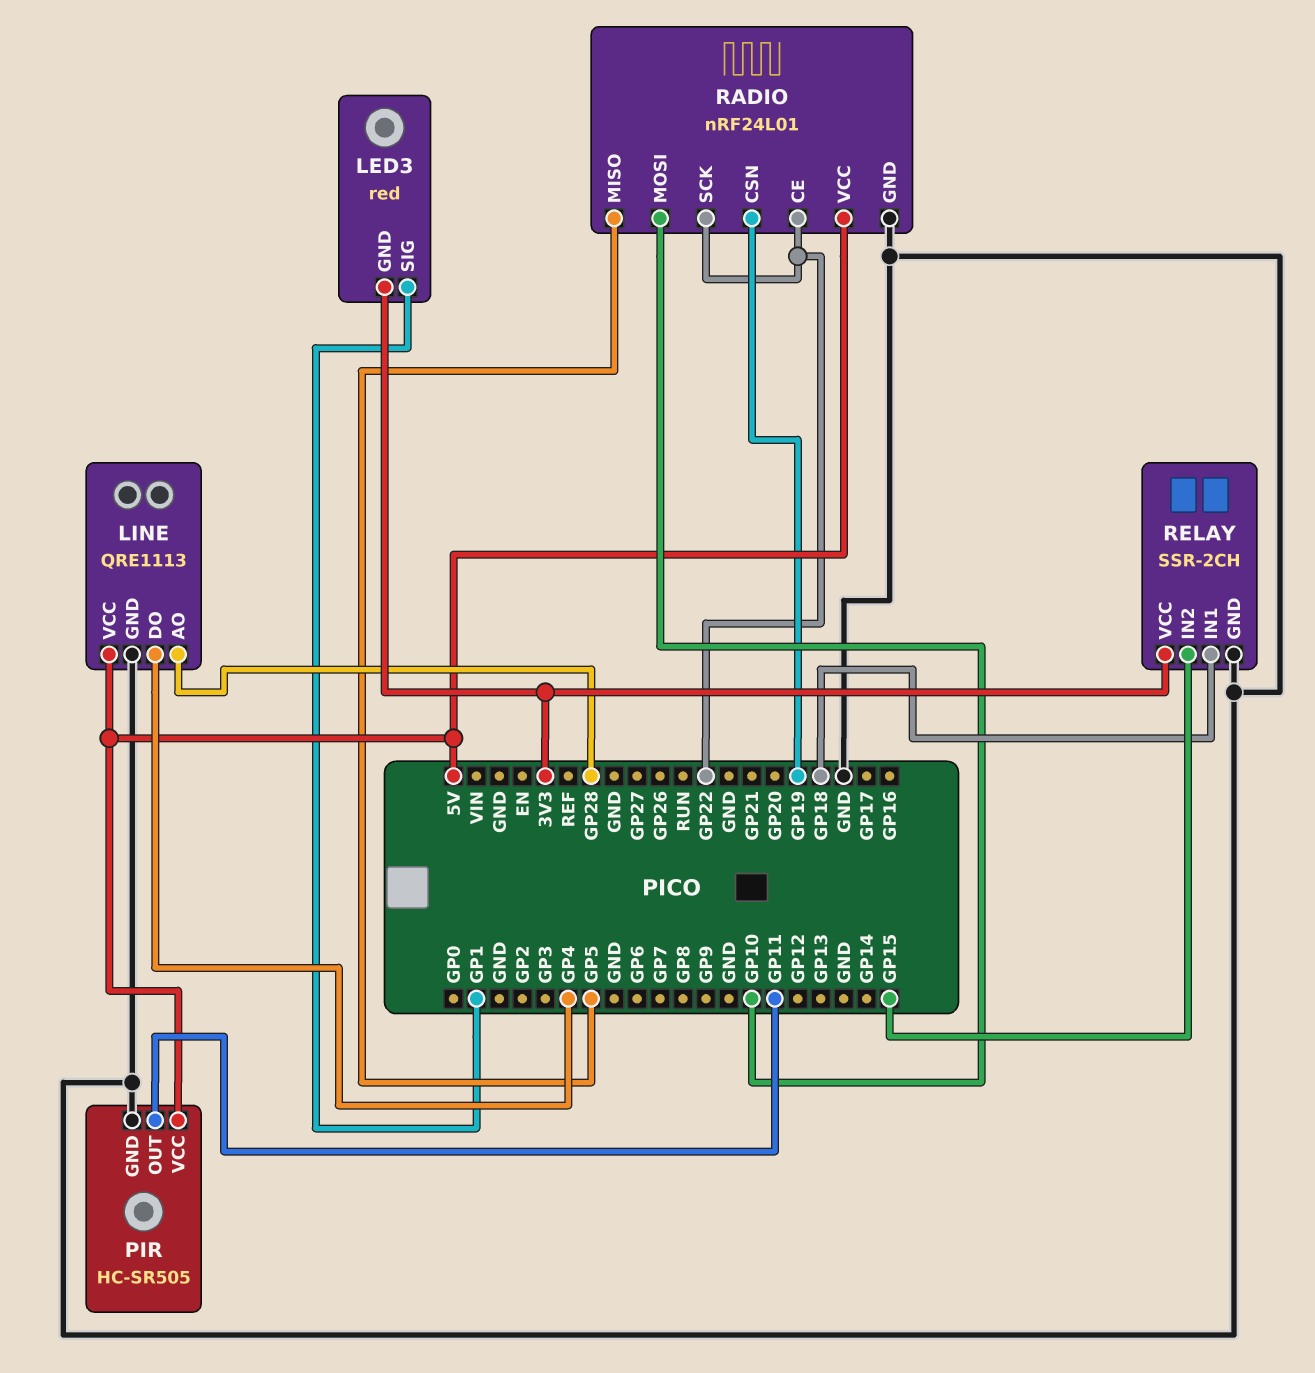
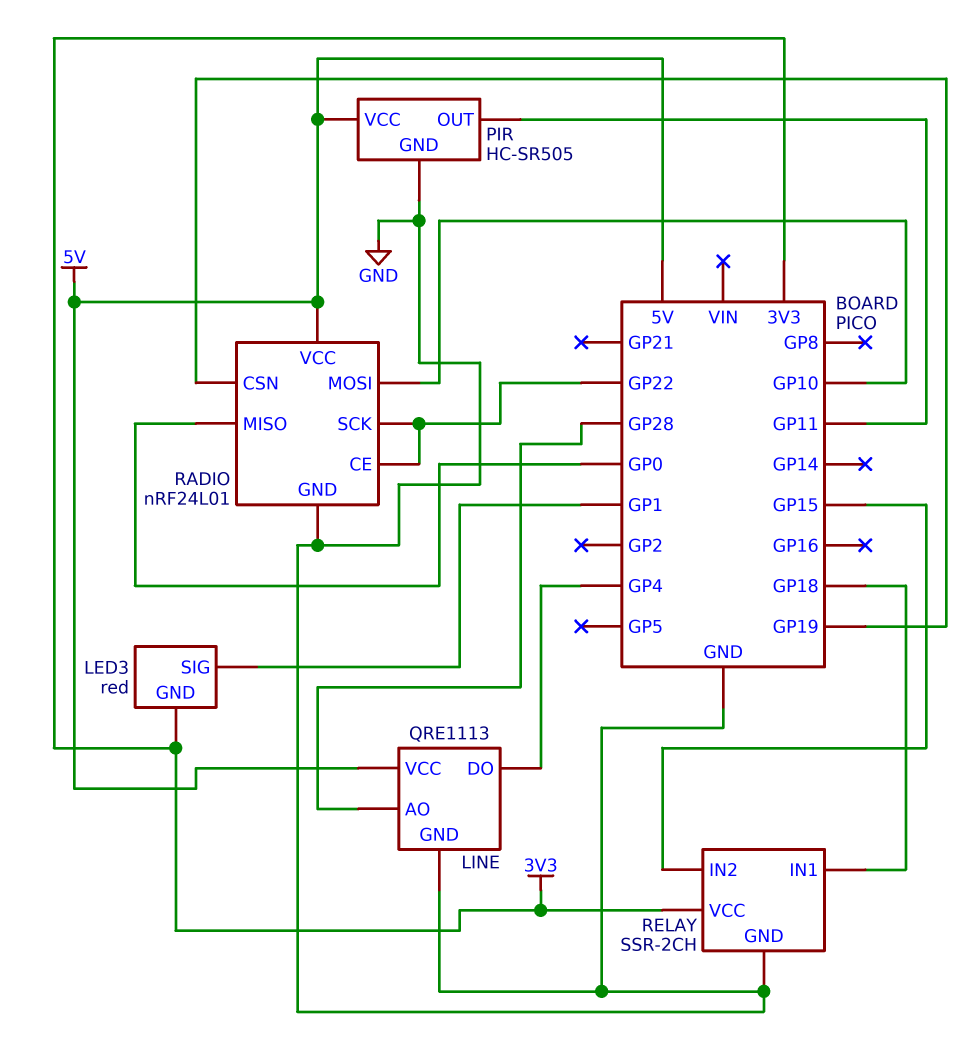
RADIO pin MISO: GP5 -> GP0

